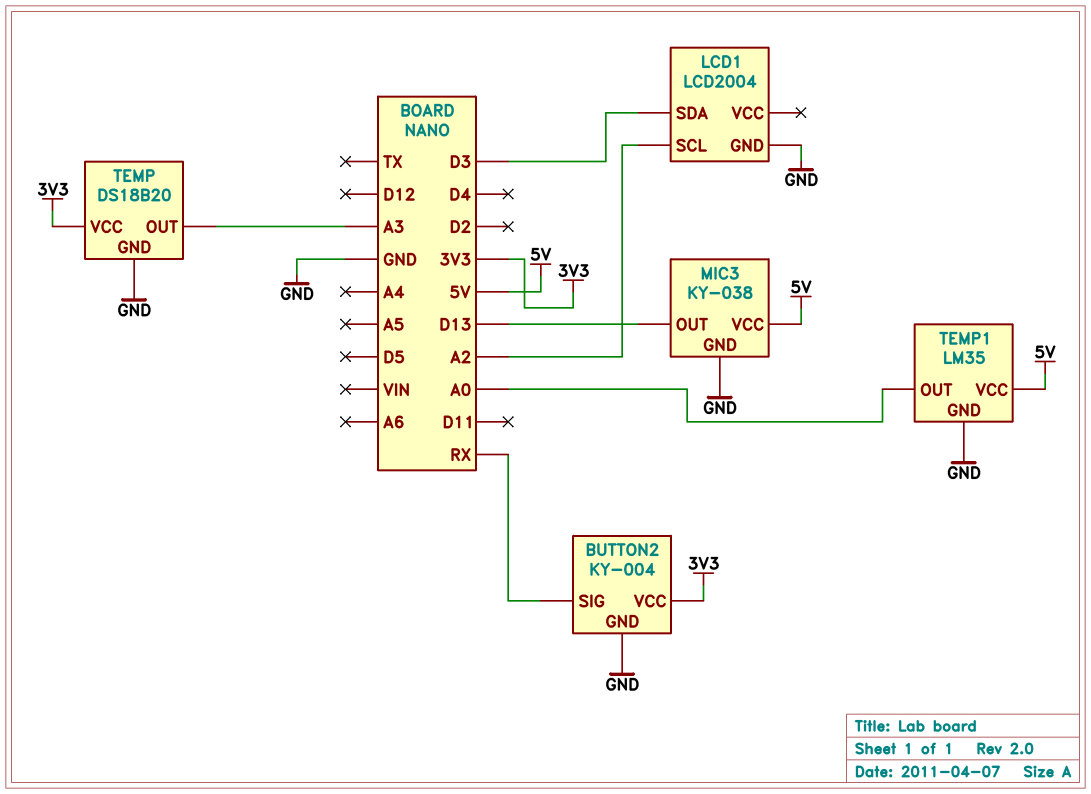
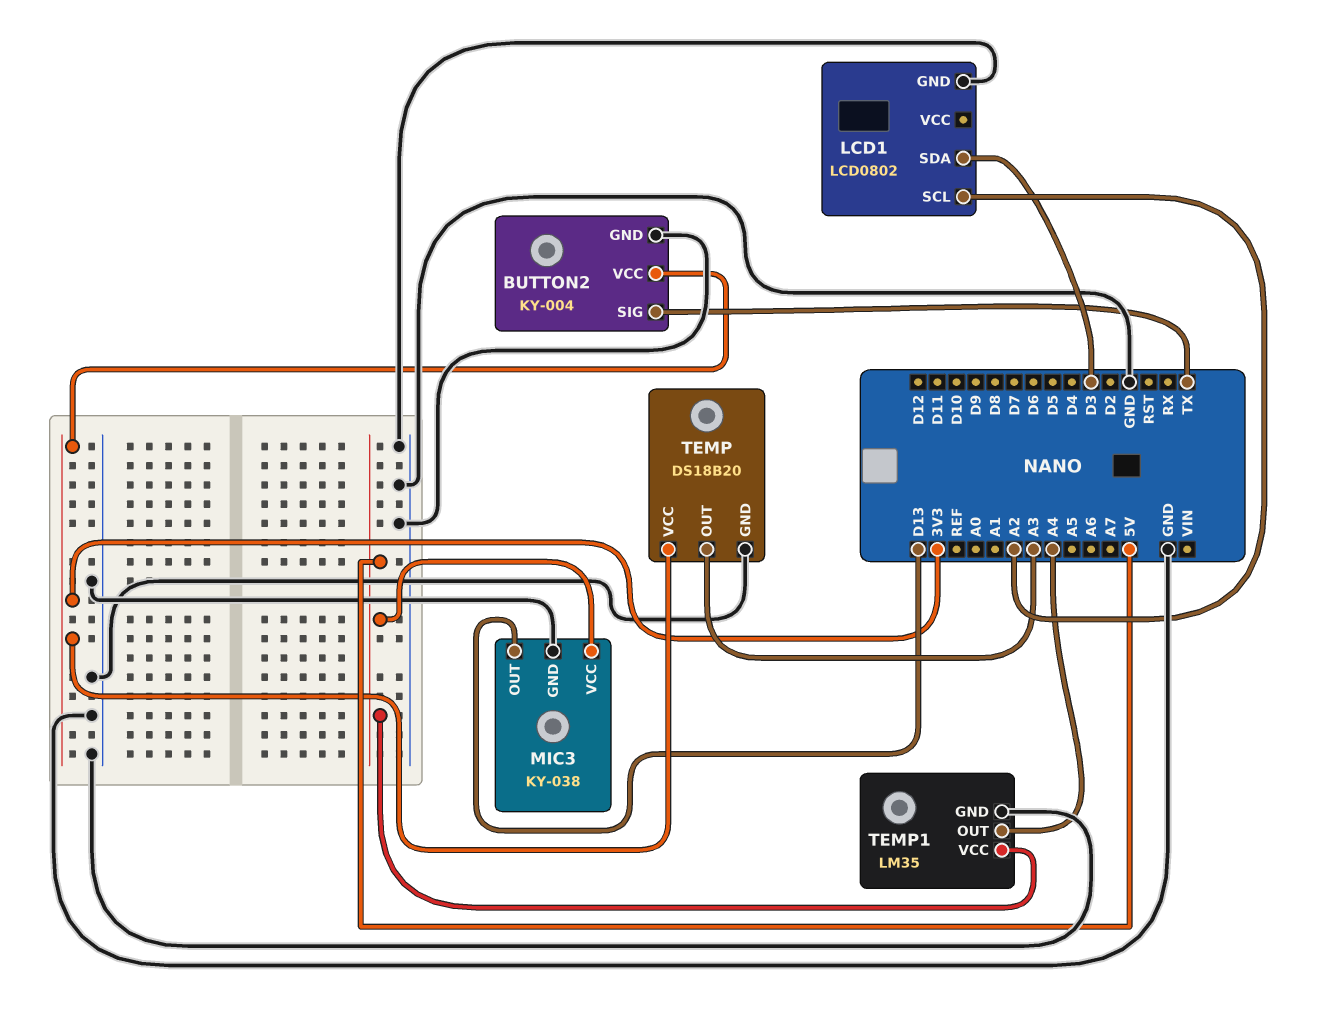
BUTTON2 pin SIG: RX -> TX
LCD1: LCD2004 -> LCD0802
TEMP1 pin OUT: A0 -> A4

